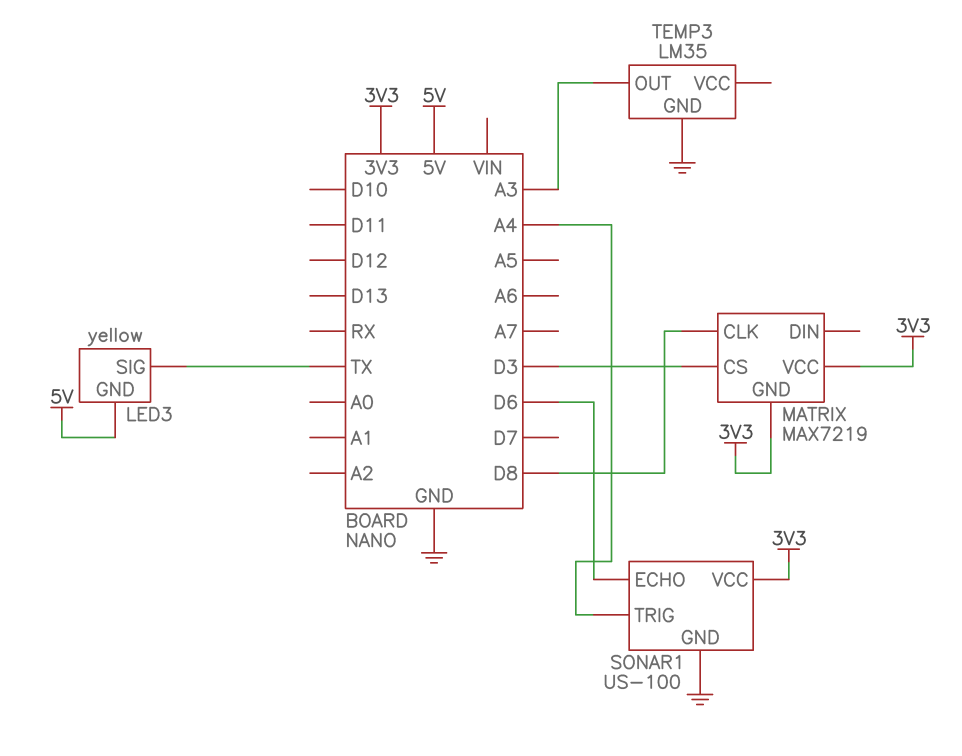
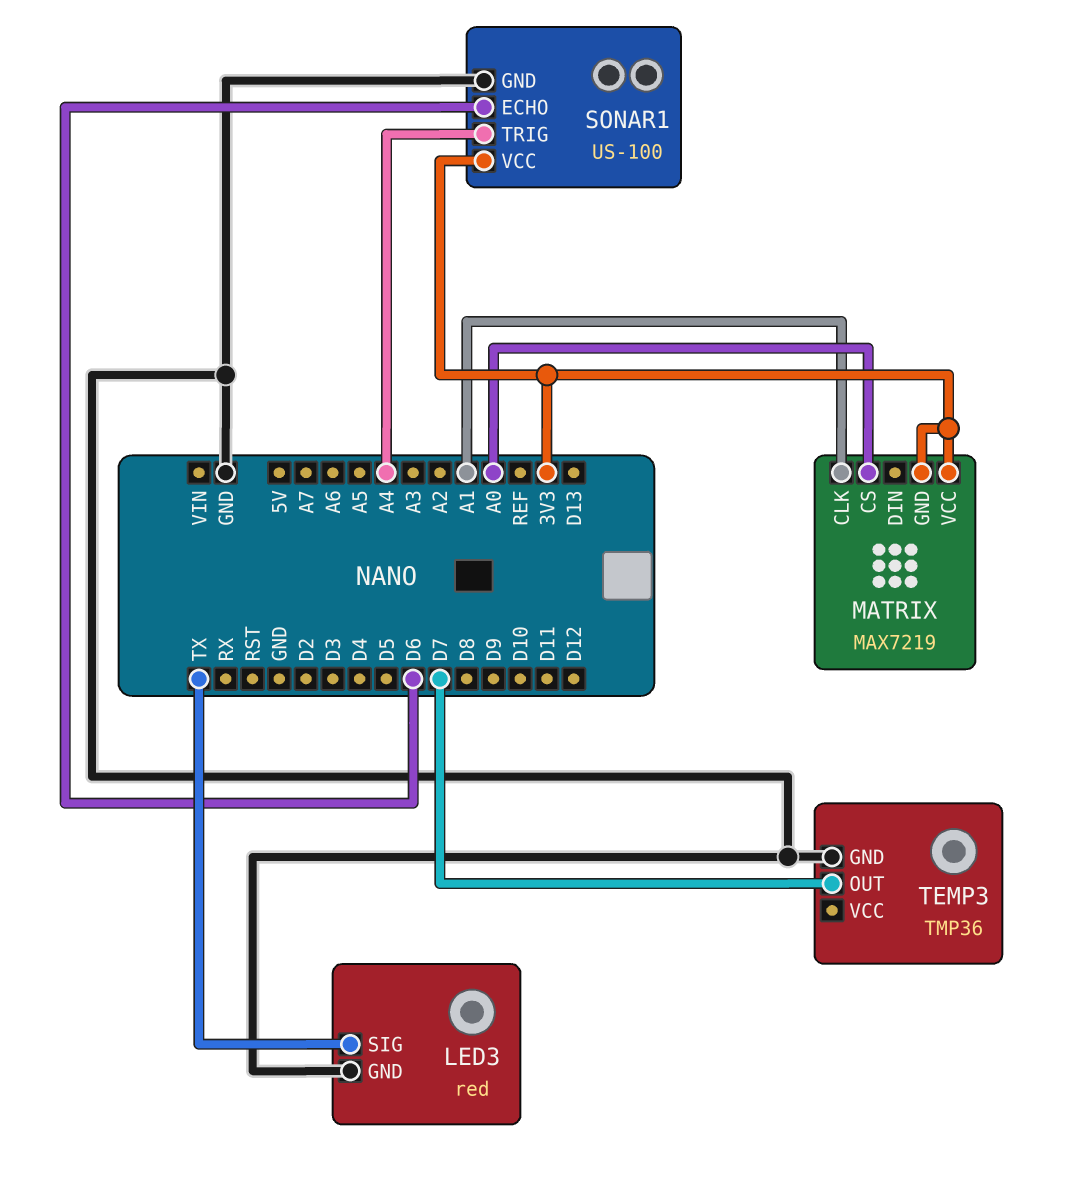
LED3: yellow -> red
LED3 pin GND: 5V -> GND
MATRIX pin CLK: D8 -> A1
MATRIX pin CS: D3 -> A0
TEMP3: LM35 -> TMP36
TEMP3 pin OUT: A3 -> D7

